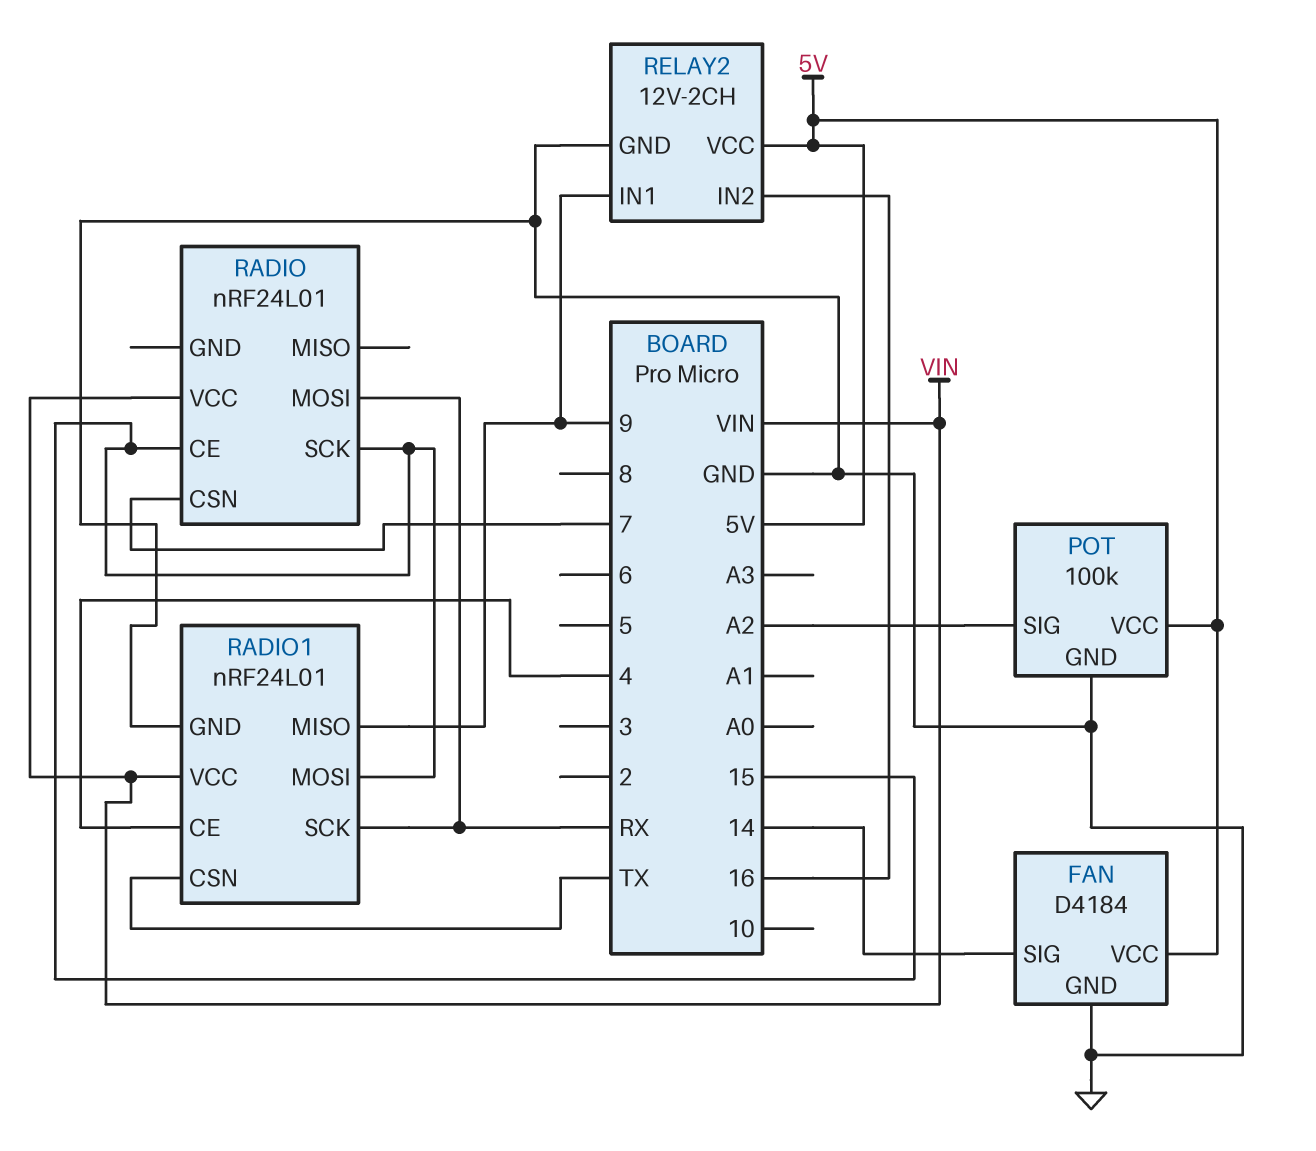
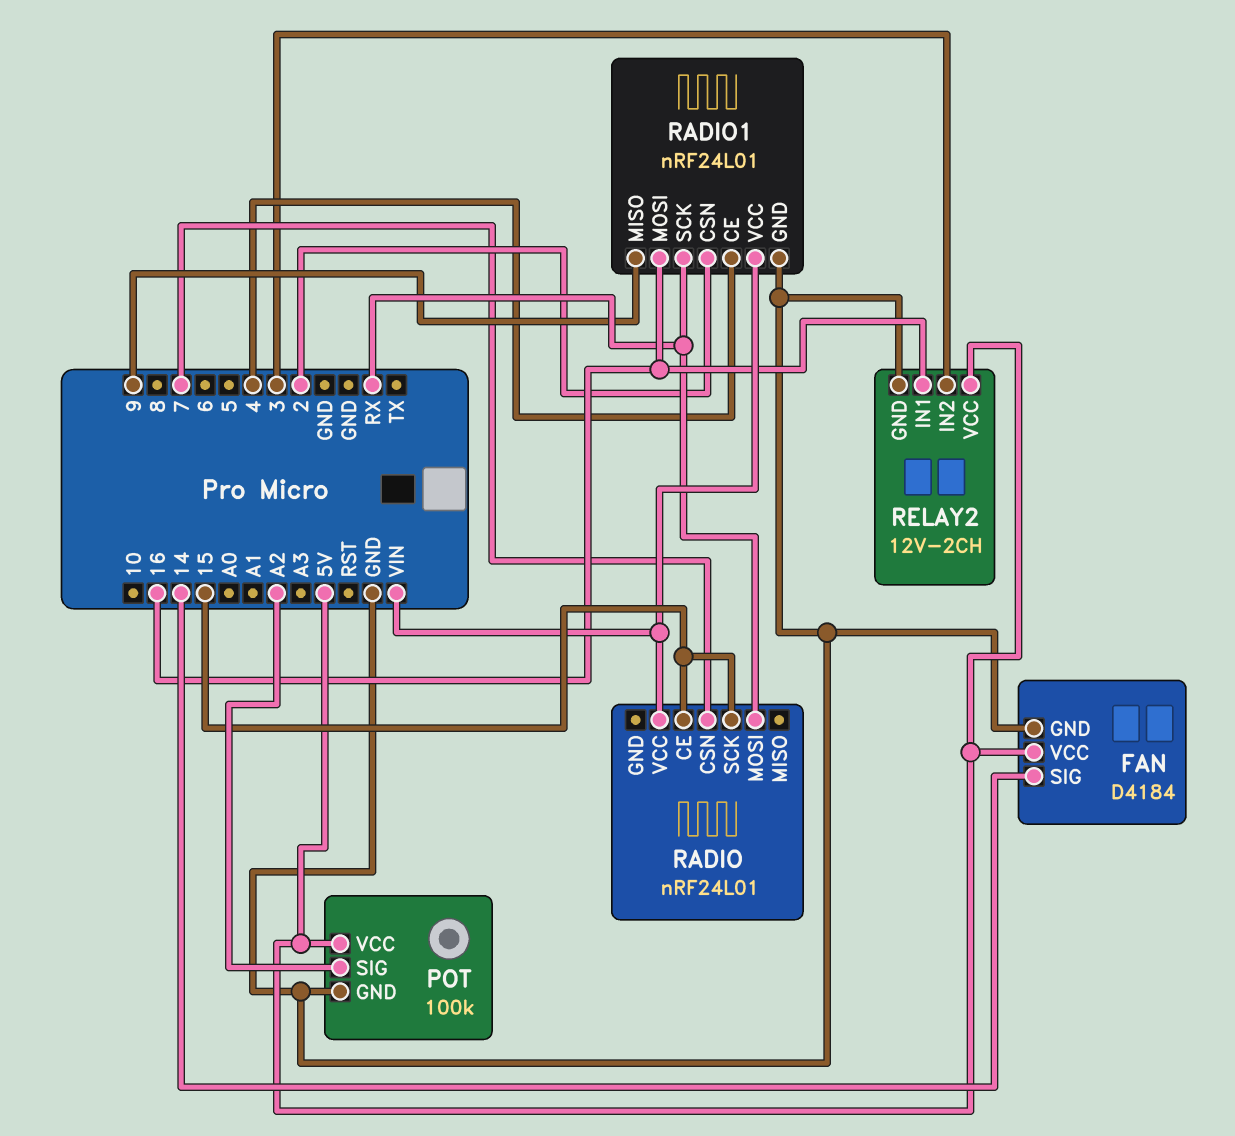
RADIO1 pin CSN: TX -> 2
RADIO1 pin MOSI: 15 -> 16
RELAY2 pin IN1: 9 -> 16
RELAY2 pin IN2: 16 -> 3

